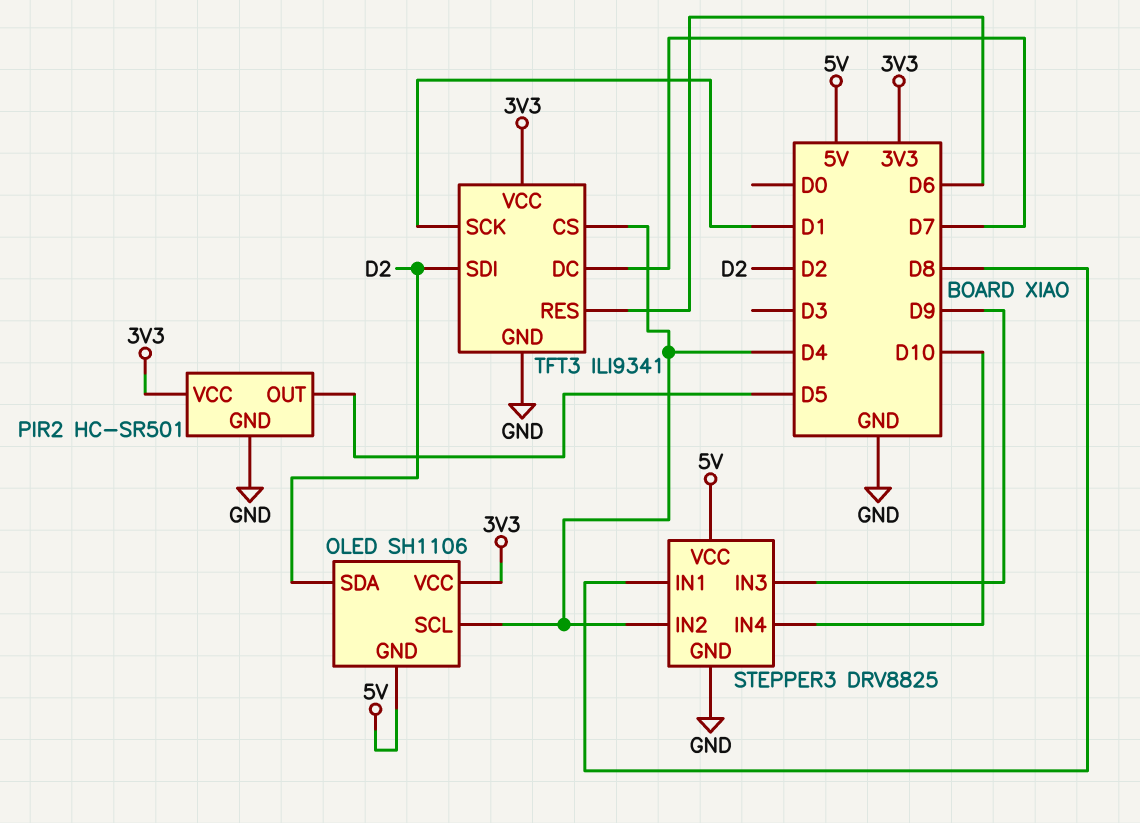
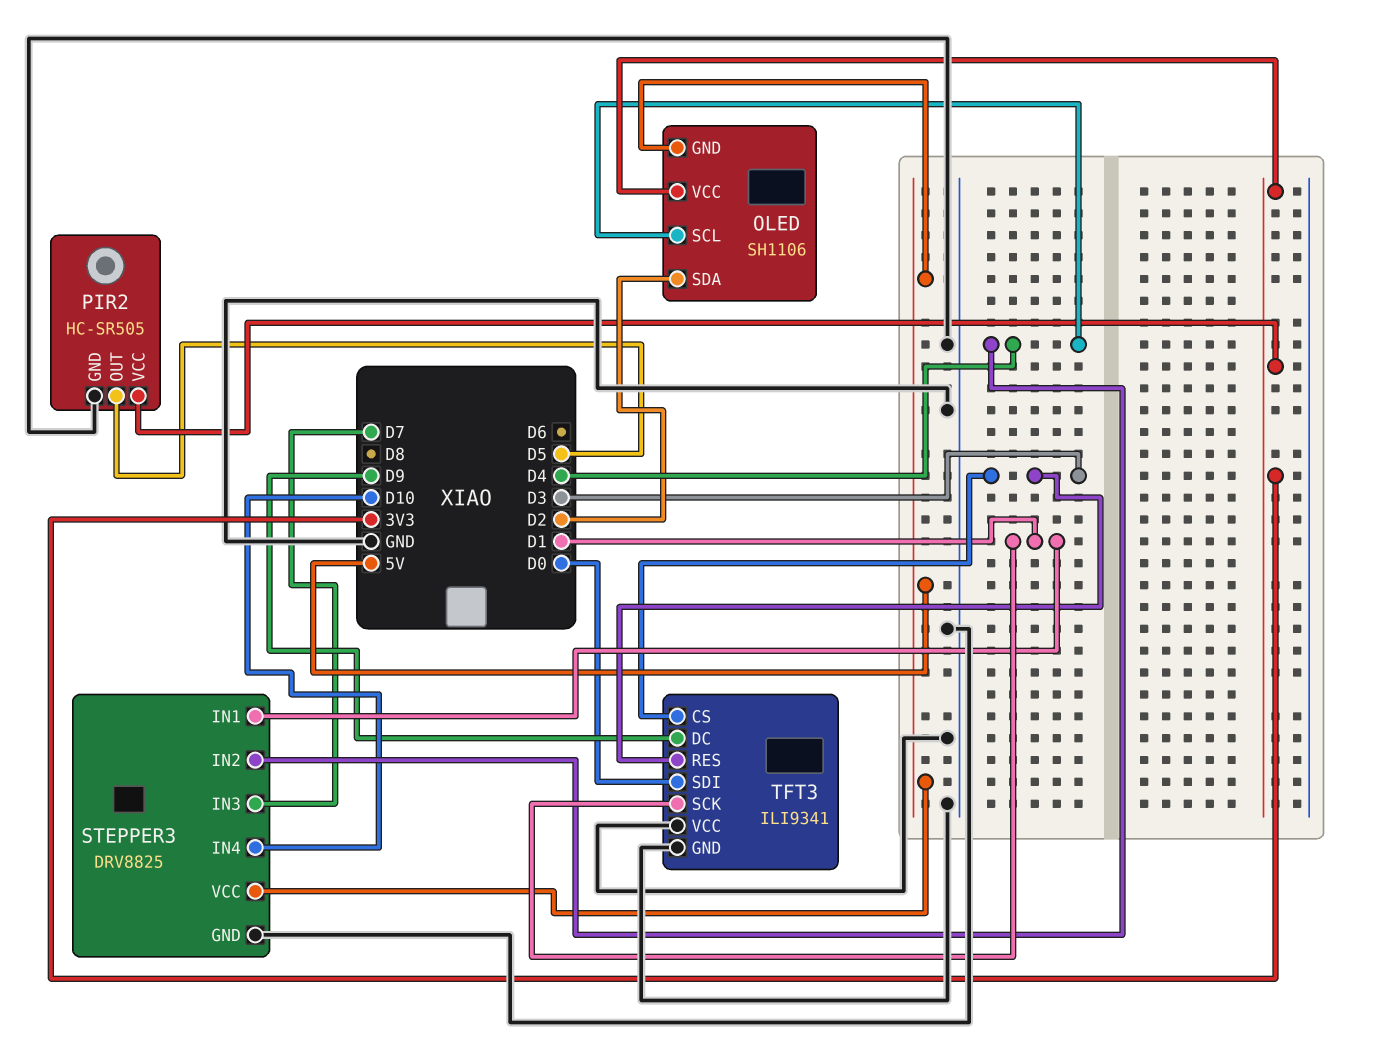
PIR2: HC-SR501 -> HC-SR505
STEPPER3 pin IN1: D8 -> D1
STEPPER3 pin IN3: D9 -> D7
TFT3 pin CS: D4 -> D3
TFT3 pin DC: D7 -> D9
TFT3 pin RES: D6 -> D3
TFT3 pin SDI: D2 -> D0
TFT3 pin VCC: 3V3 -> GND

